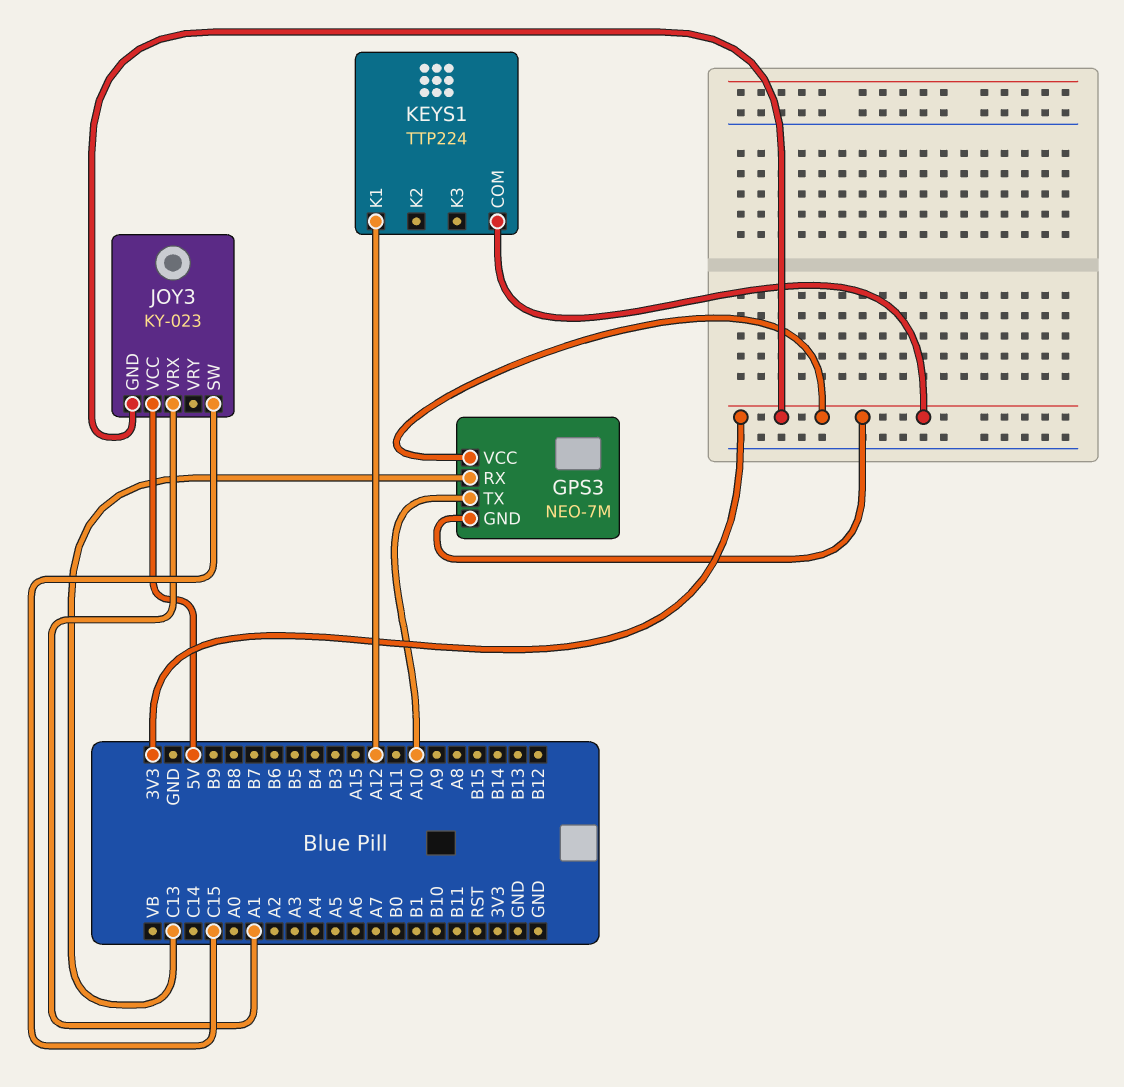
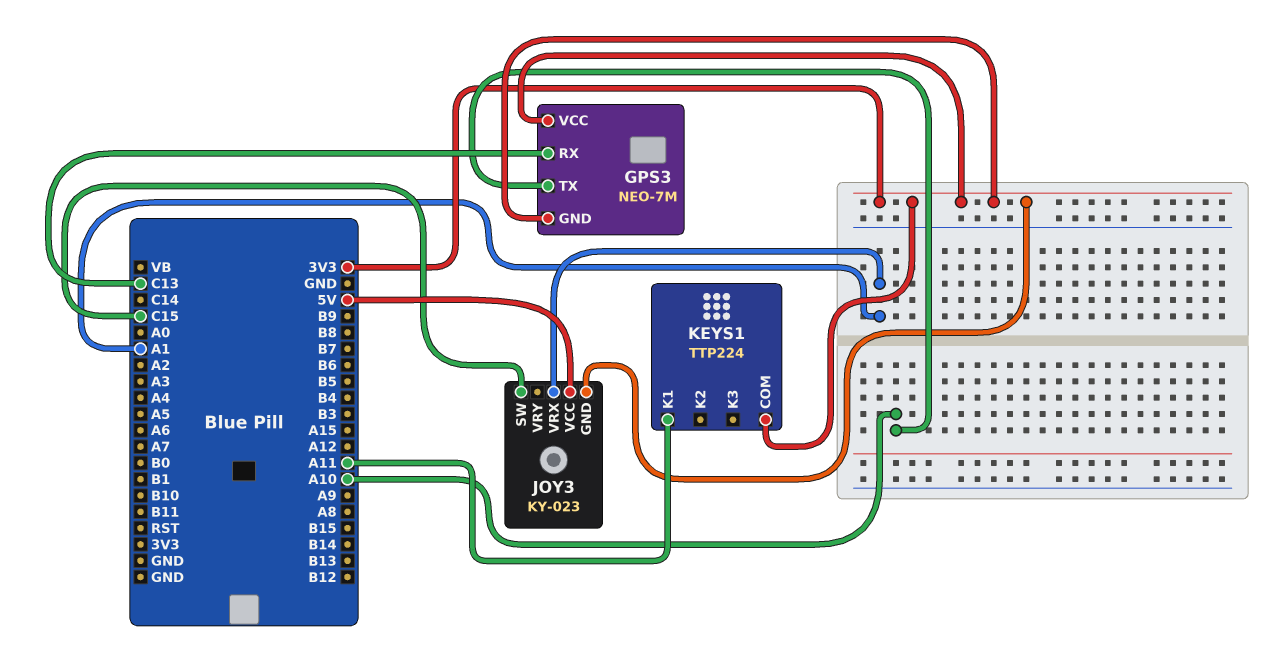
KEYS1 pin K1: A12 -> A11

